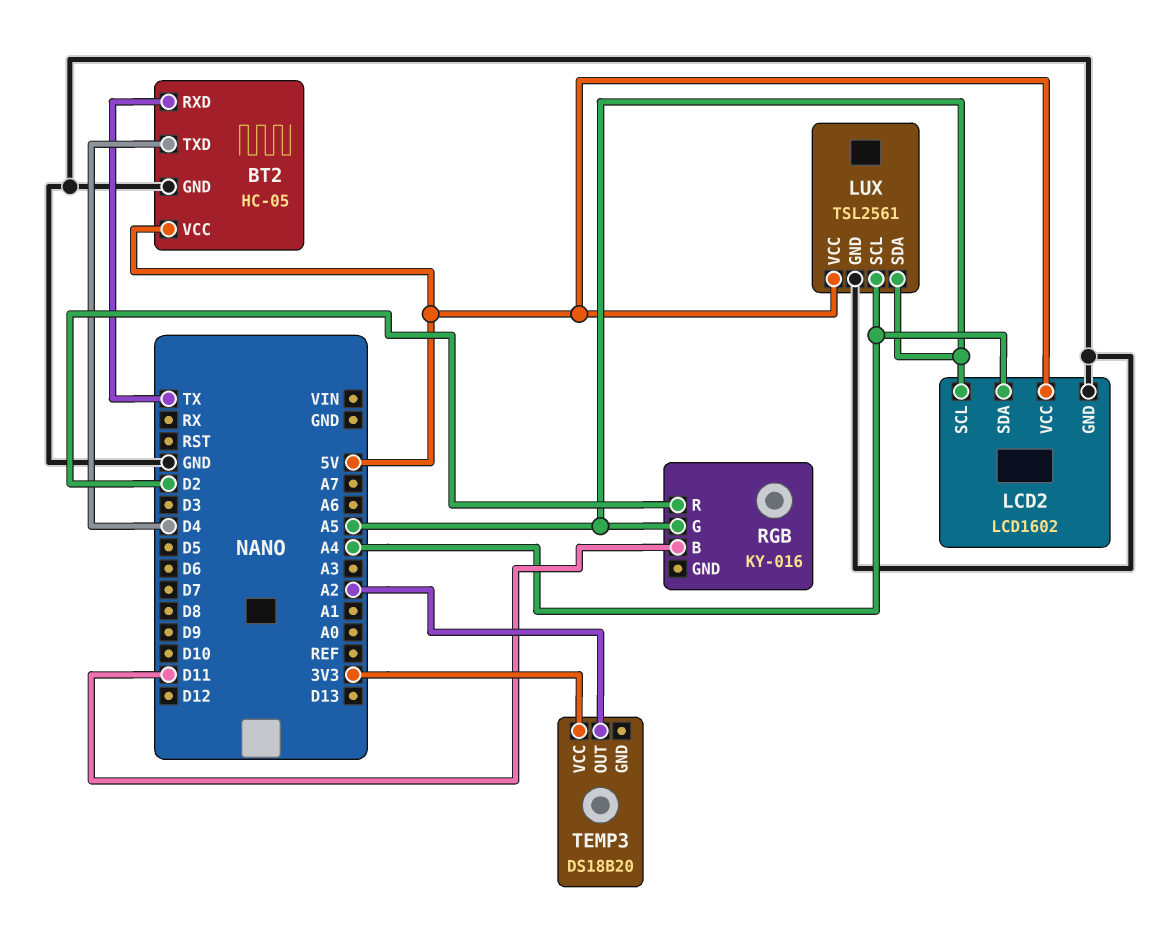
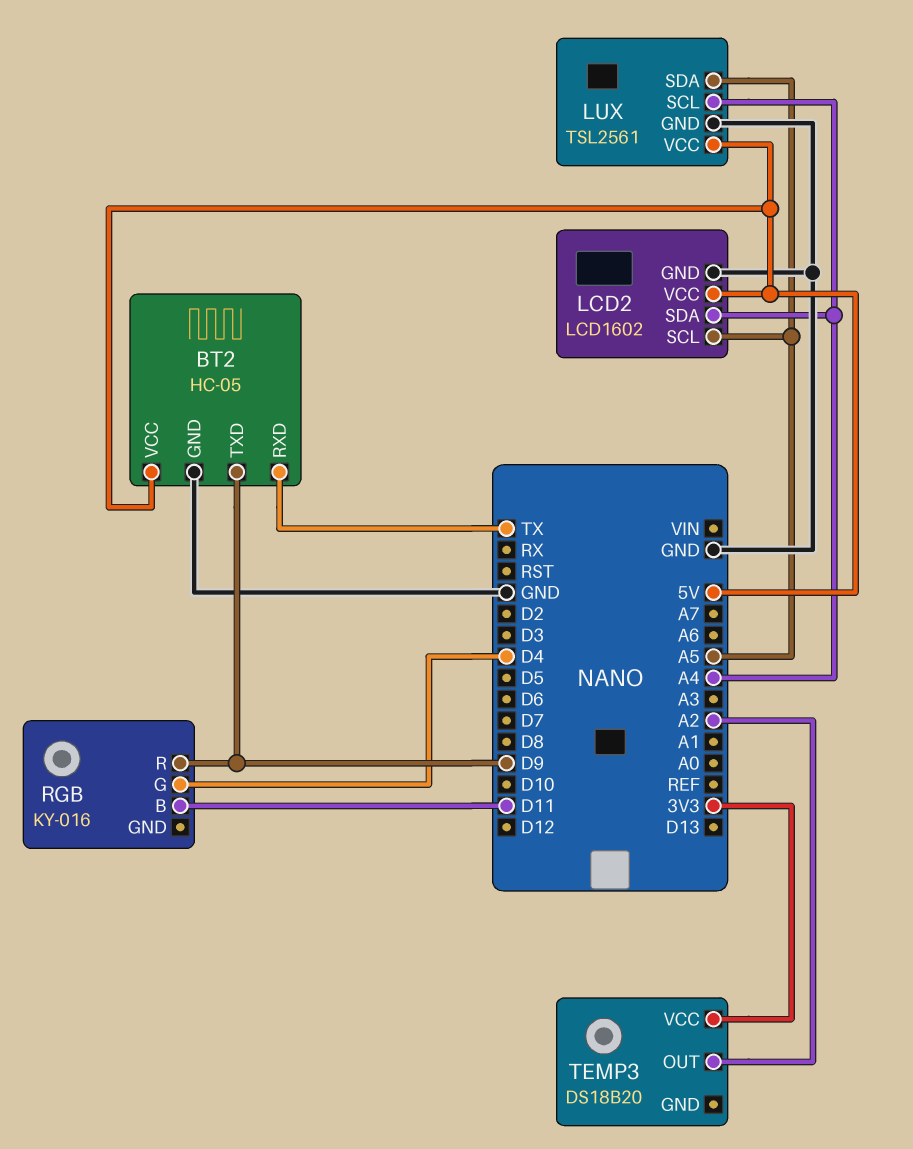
BT2 pin TXD: D4 -> D9
RGB pin G: A5 -> D4
RGB pin R: D2 -> D9

